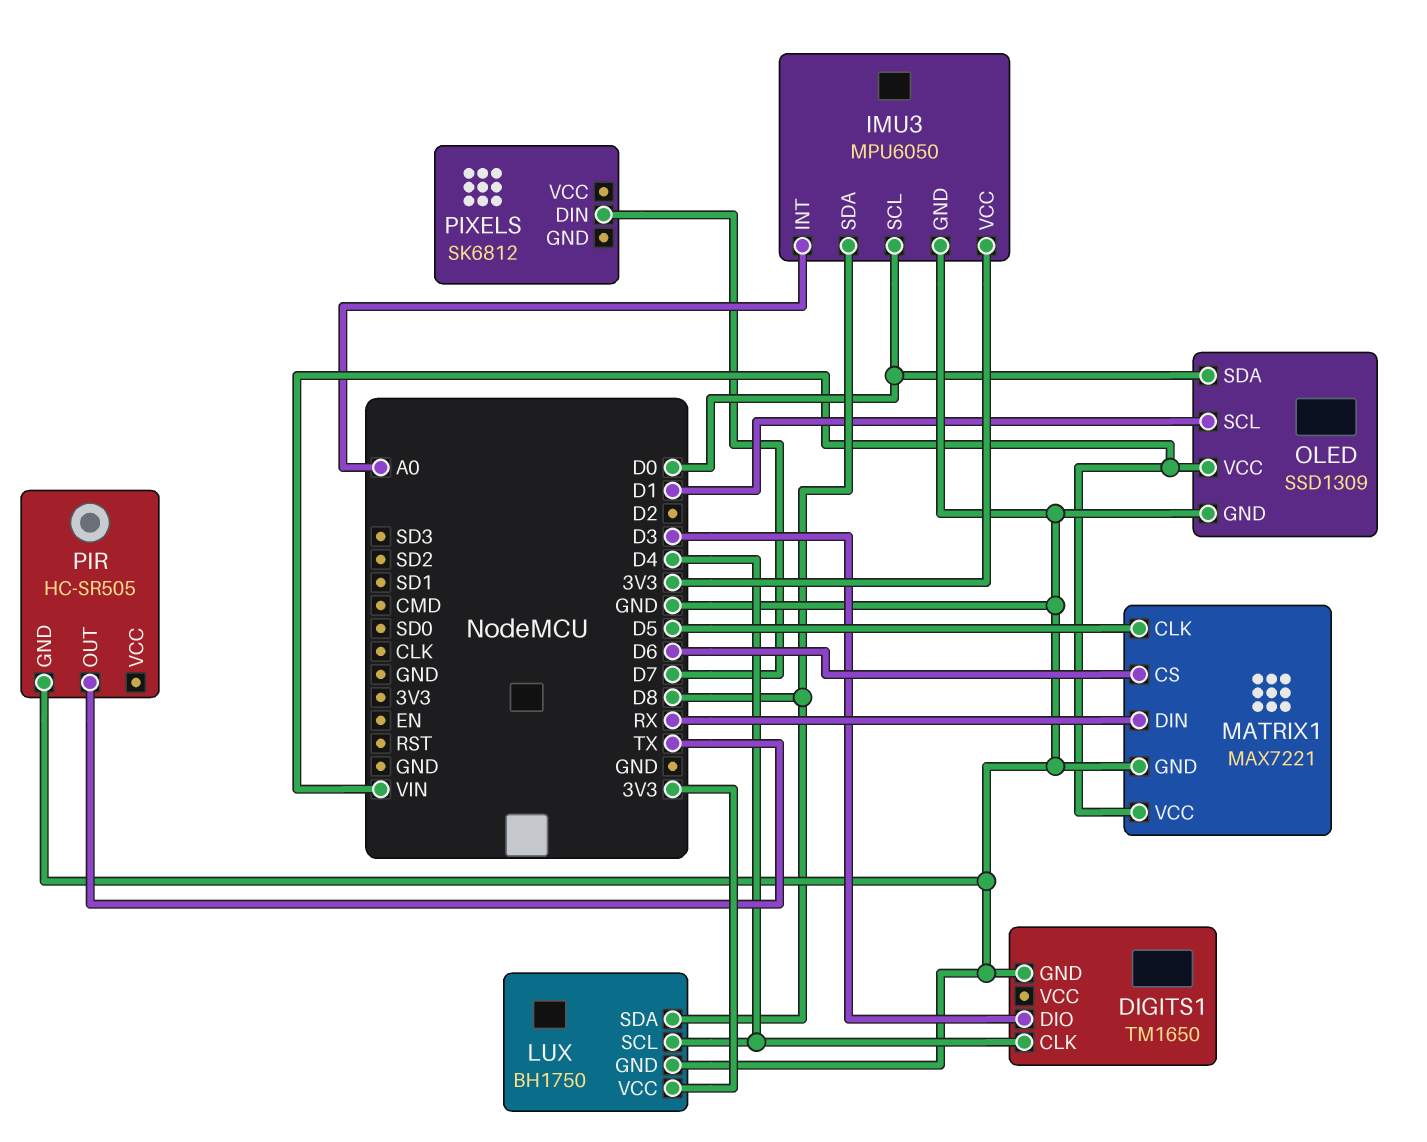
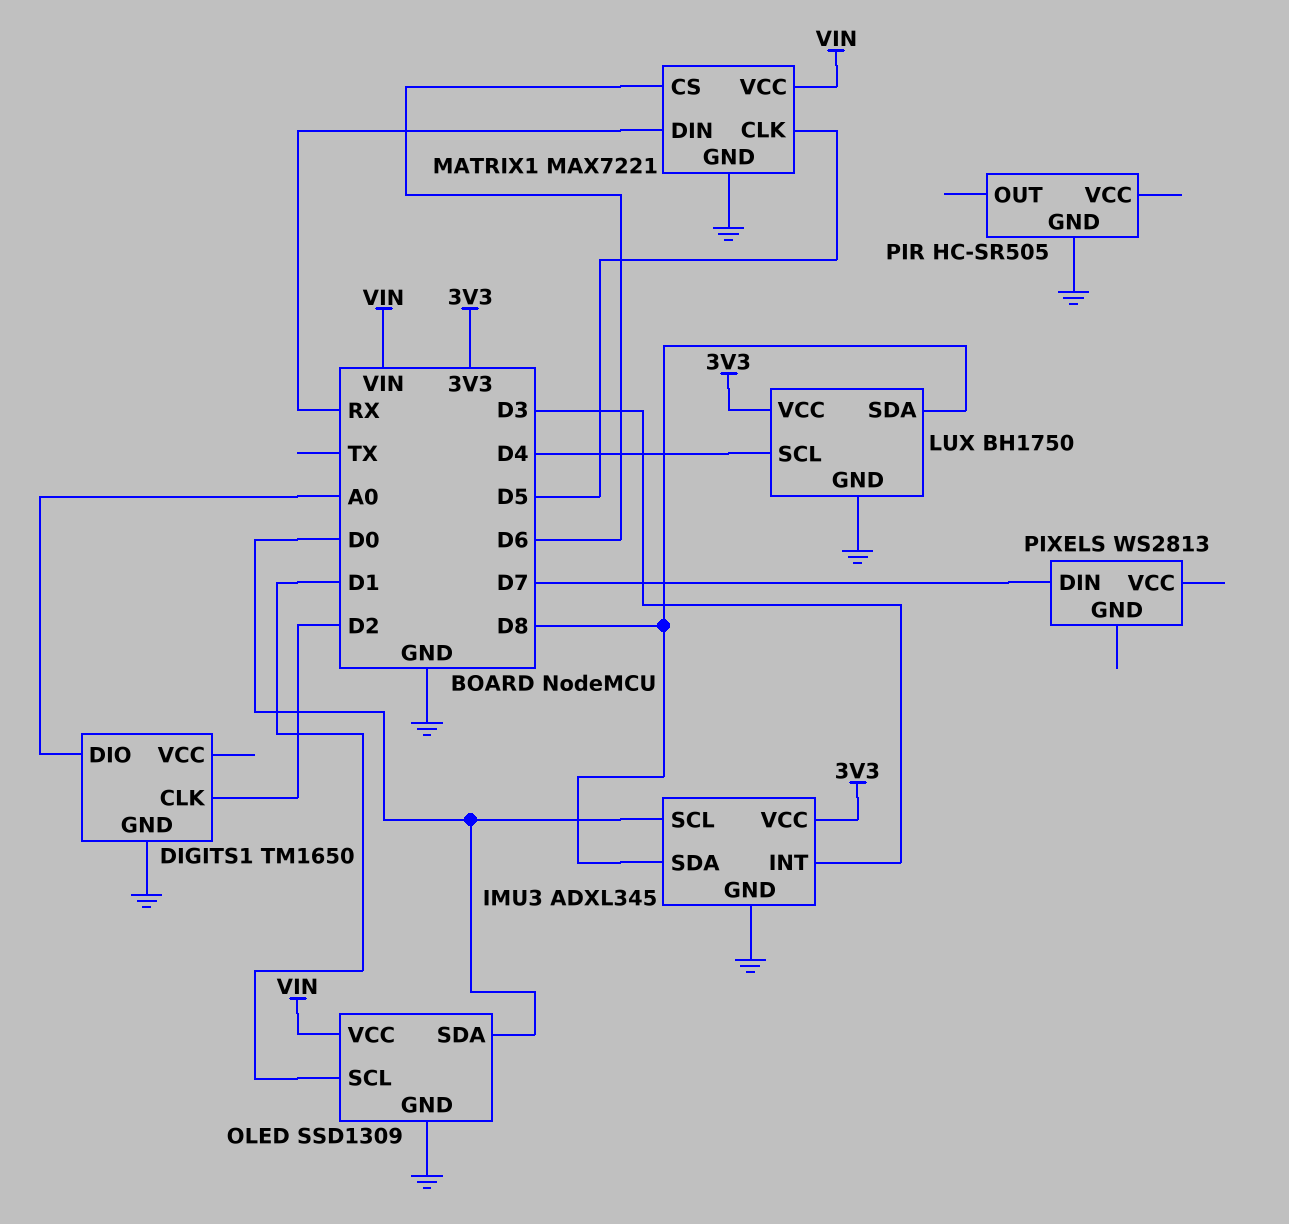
DIGITS1 pin CLK: D4 -> D2
DIGITS1 pin DIO: D3 -> A0
IMU3: MPU6050 -> ADXL345
IMU3 pin INT: A0 -> D3
PIR pin OUT: TX -> none
PIXELS: SK6812 -> WS2813

